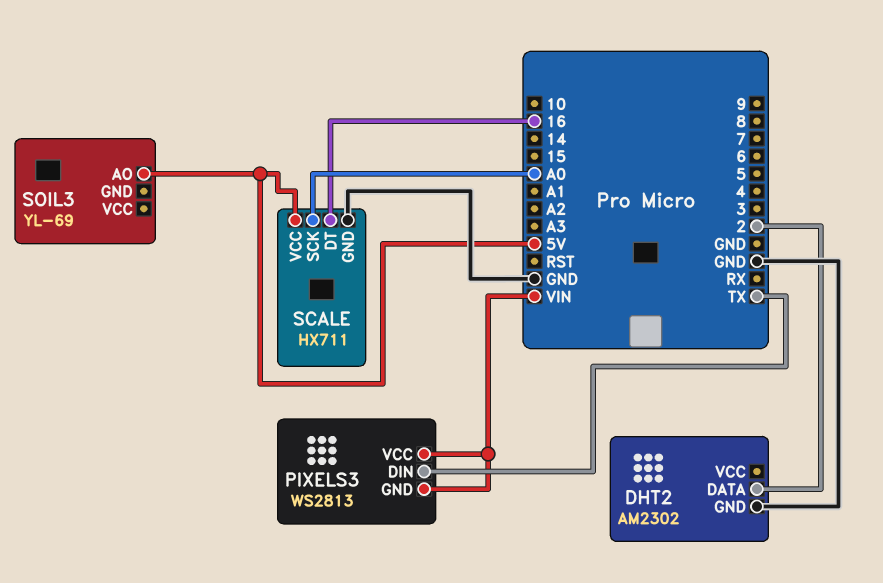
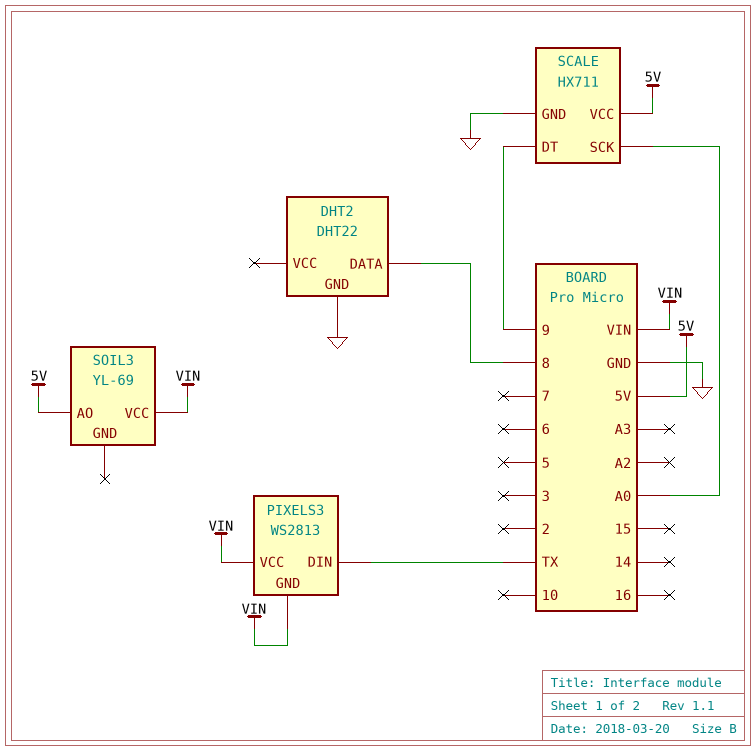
DHT2: AM2302 -> DHT22
DHT2 pin DATA: 2 -> 8
SCALE pin DT: 16 -> 9
SOIL3 pin VCC: none -> VIN

